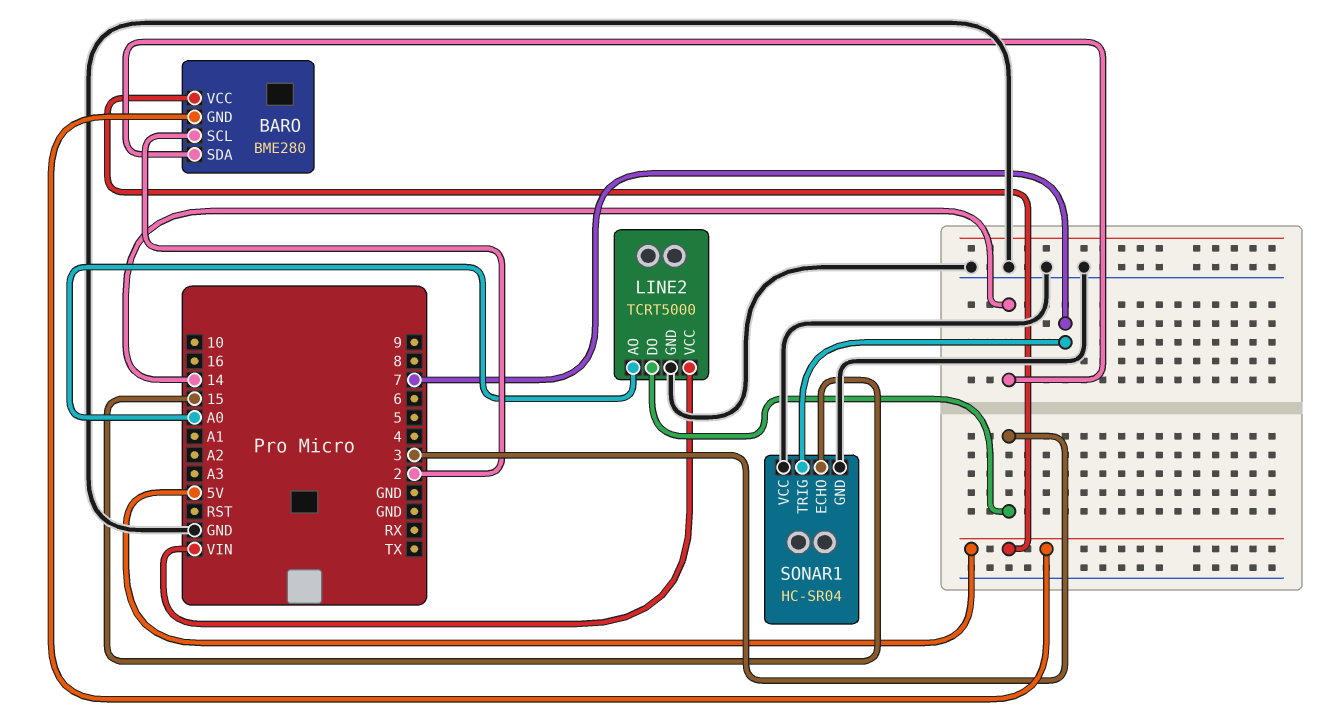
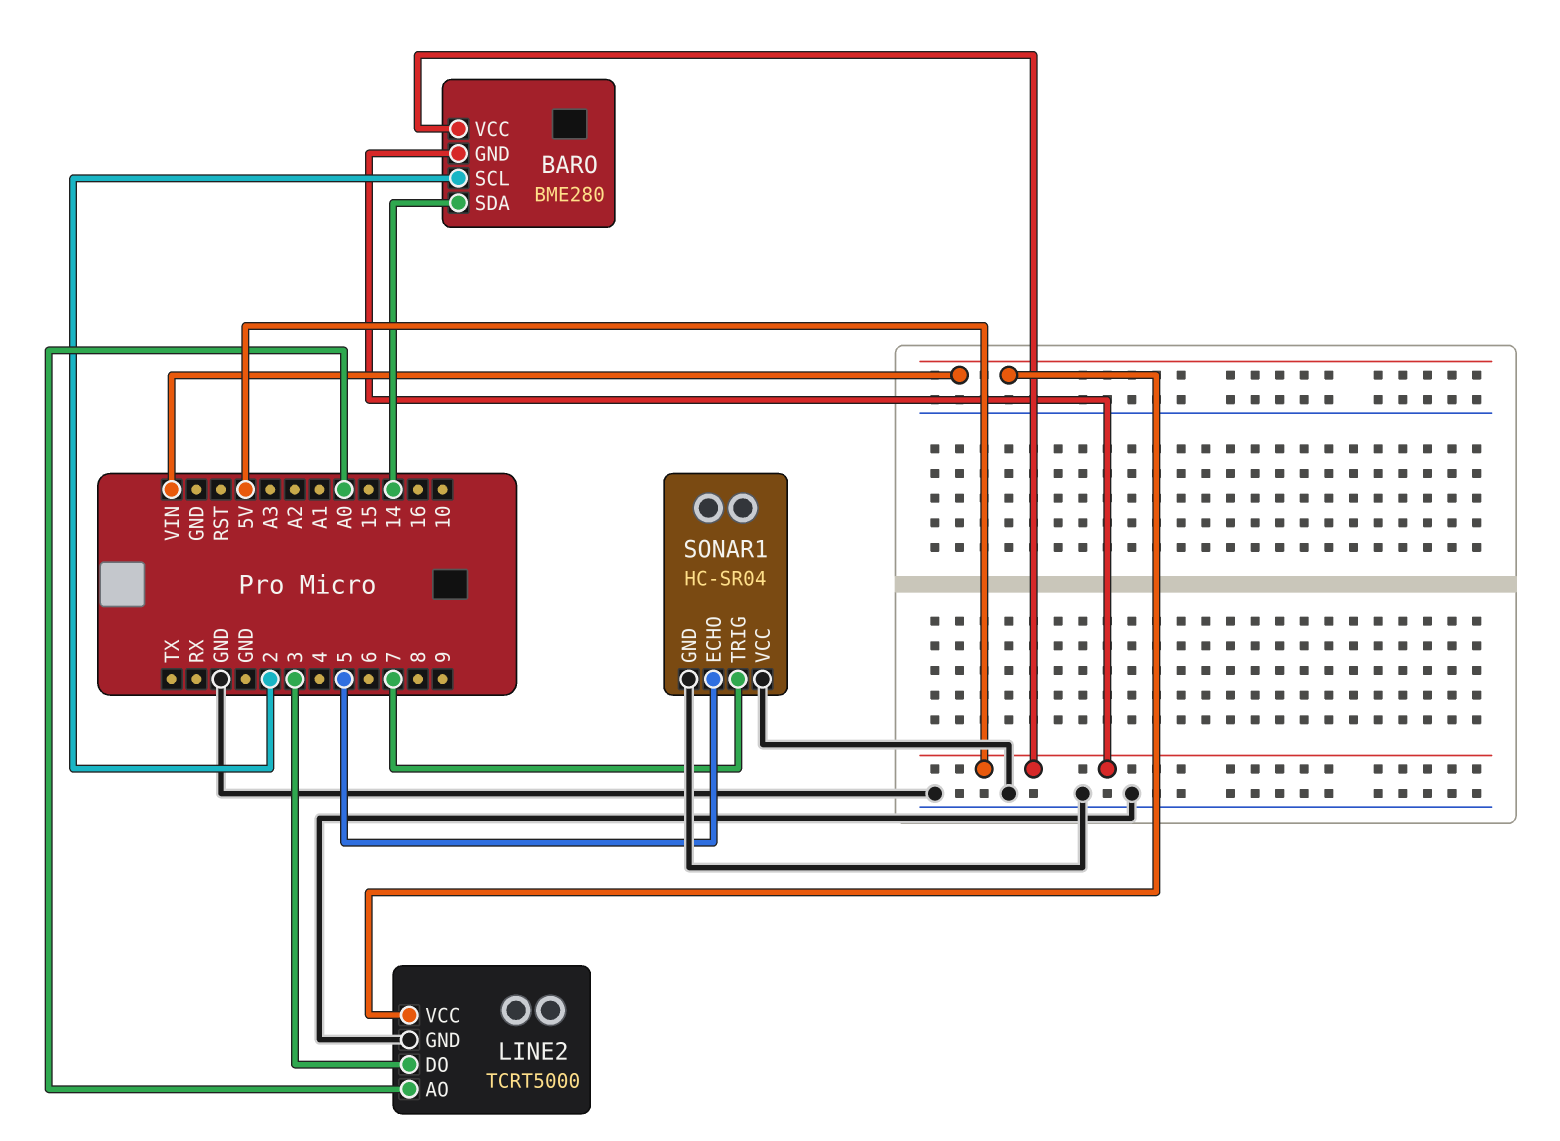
SONAR1 pin ECHO: 15 -> 5

